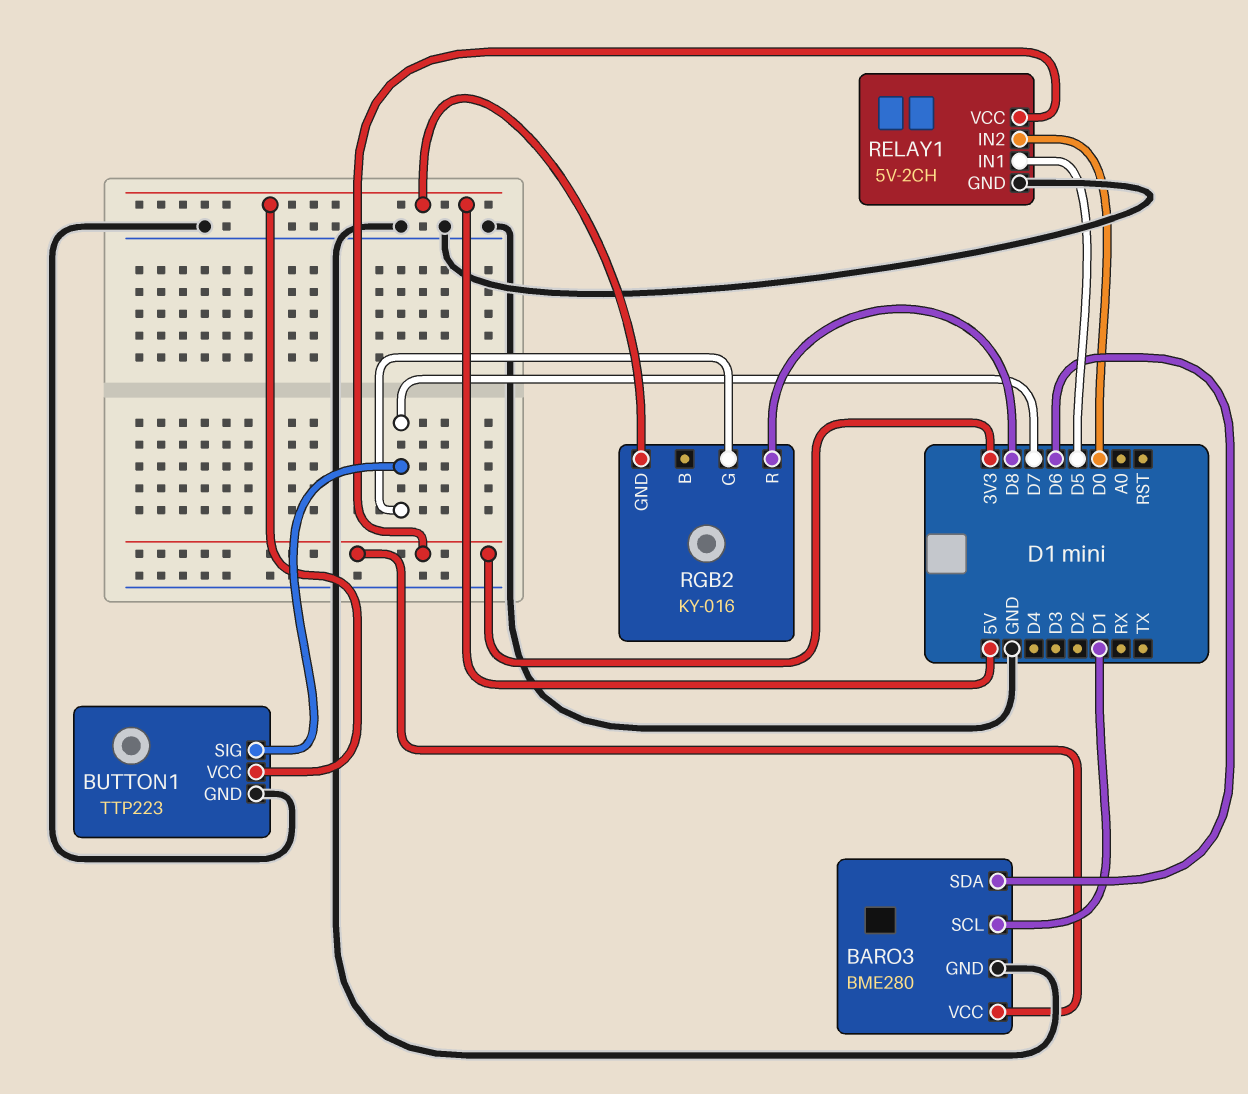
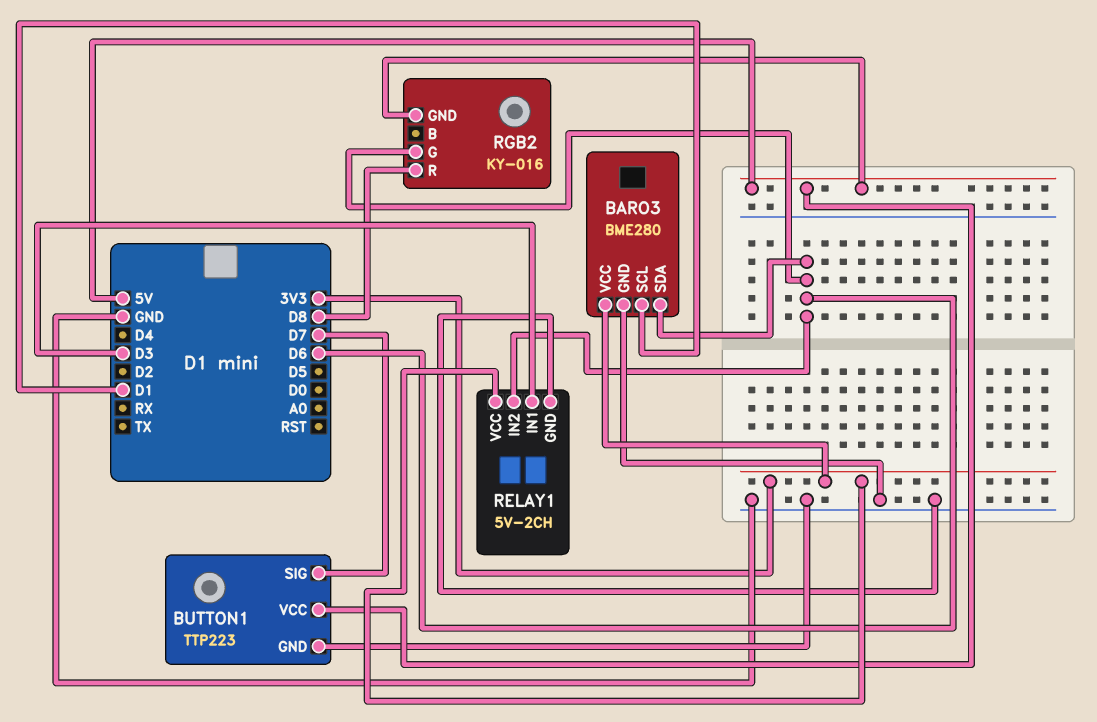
RELAY1 pin IN1: D5 -> D3
RELAY1 pin IN2: D0 -> D6
RGB2 pin G: D7 -> D6

